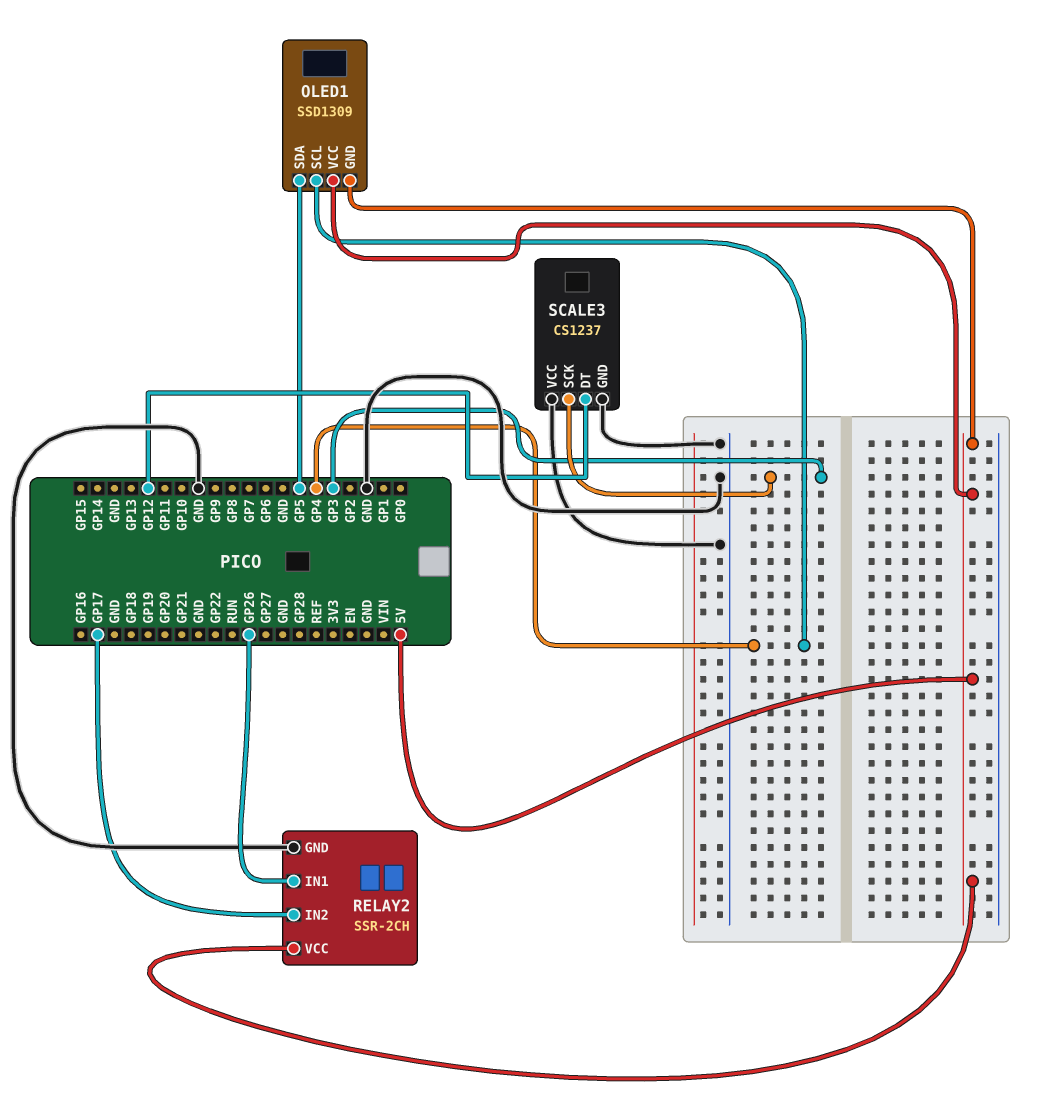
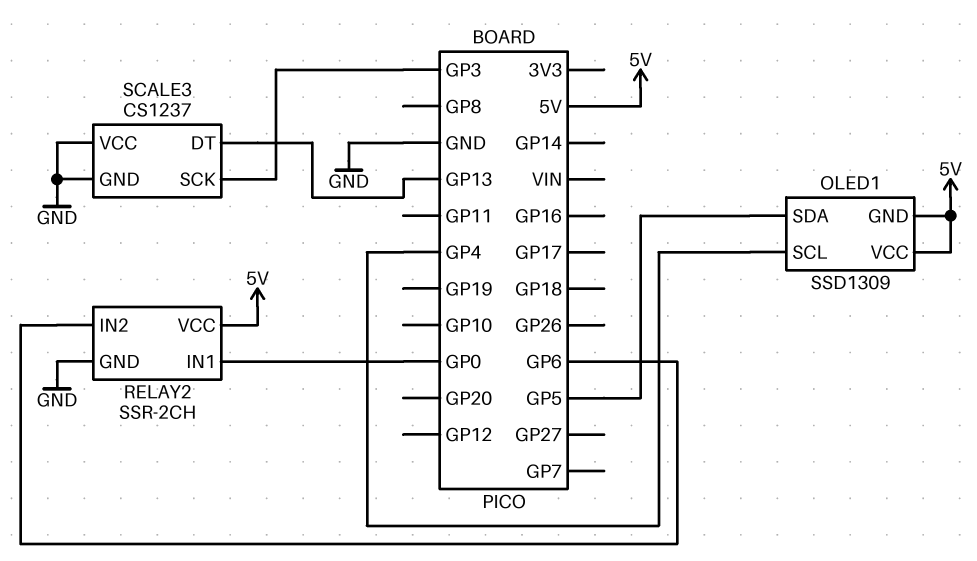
RELAY2 pin IN1: GP26 -> GP0
RELAY2 pin IN2: GP17 -> GP6
SCALE3 pin DT: GP12 -> GP13

